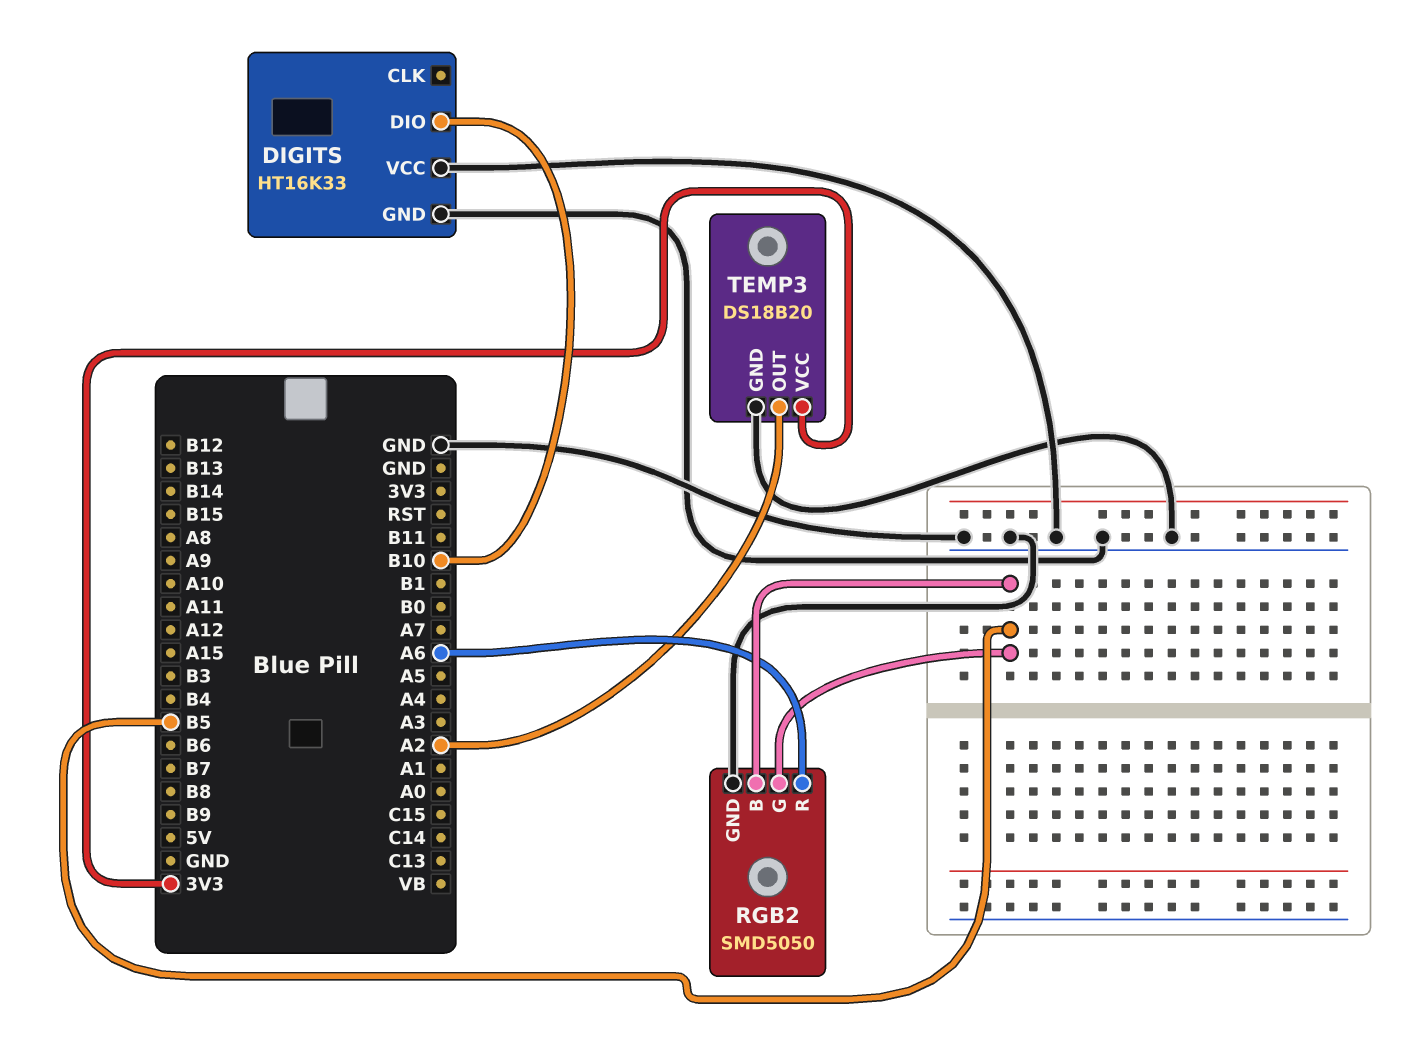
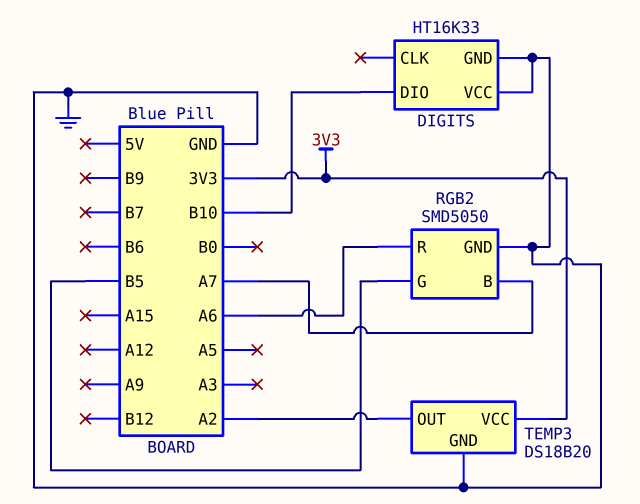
RGB2 pin B: B5 -> A7

